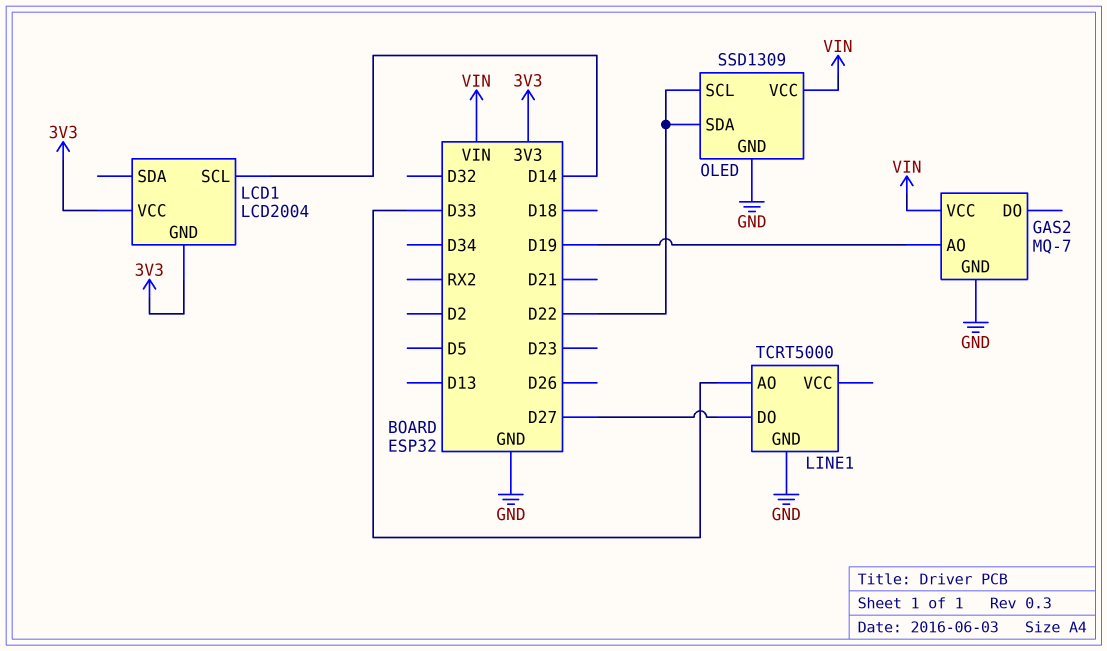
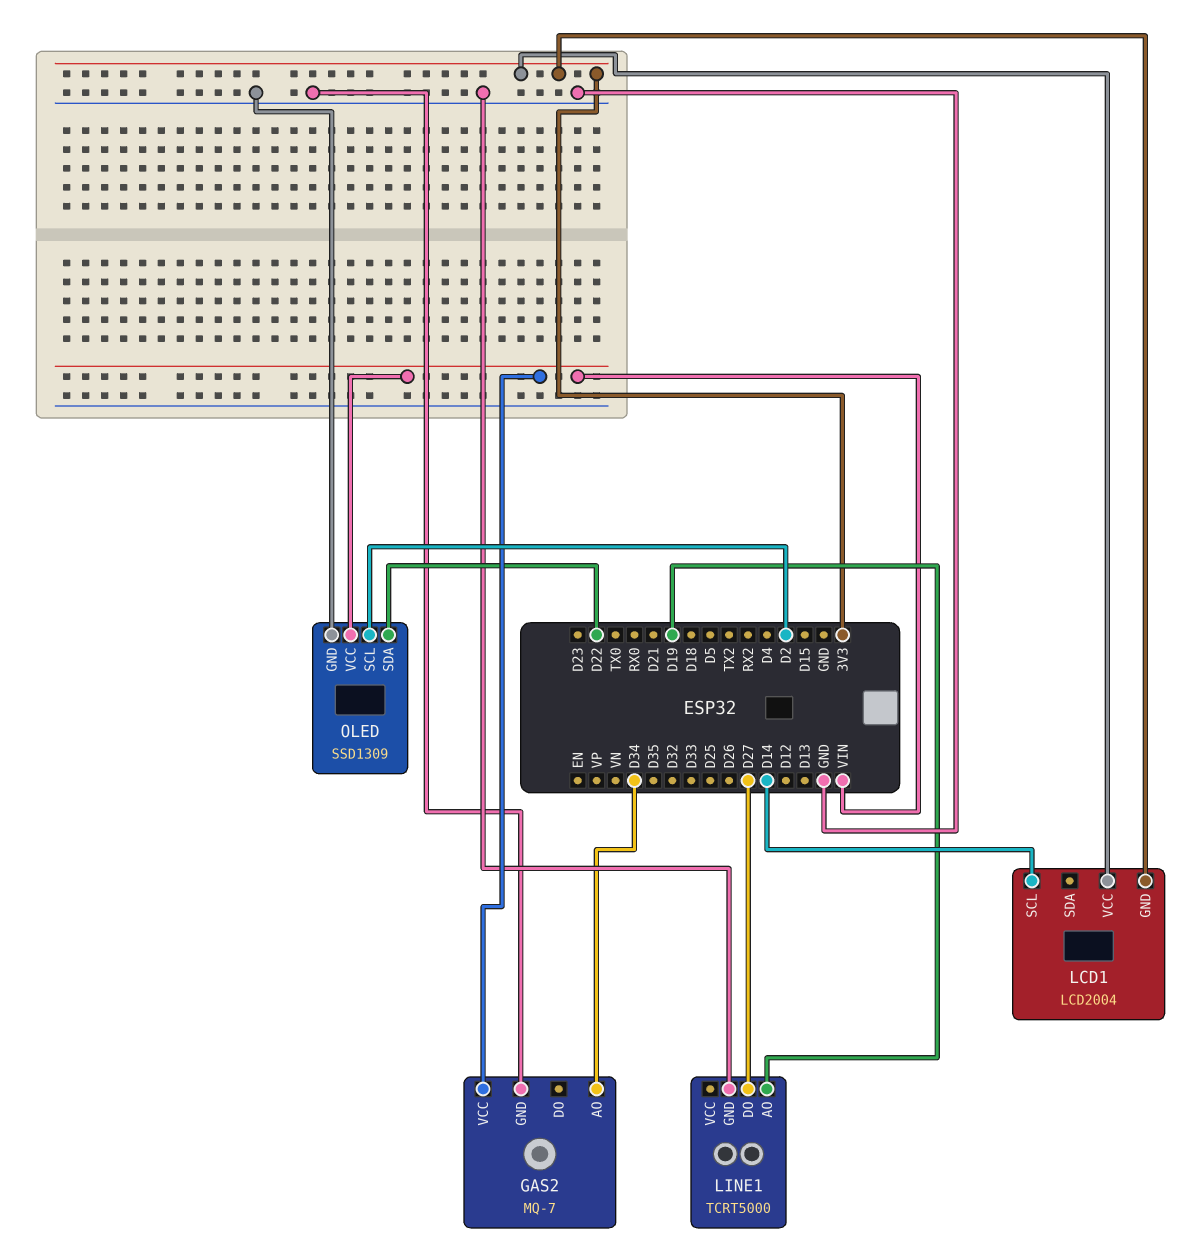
GAS2 pin AO: D19 -> D34
LINE1 pin AO: D33 -> D19
OLED pin SCL: D22 -> D2

